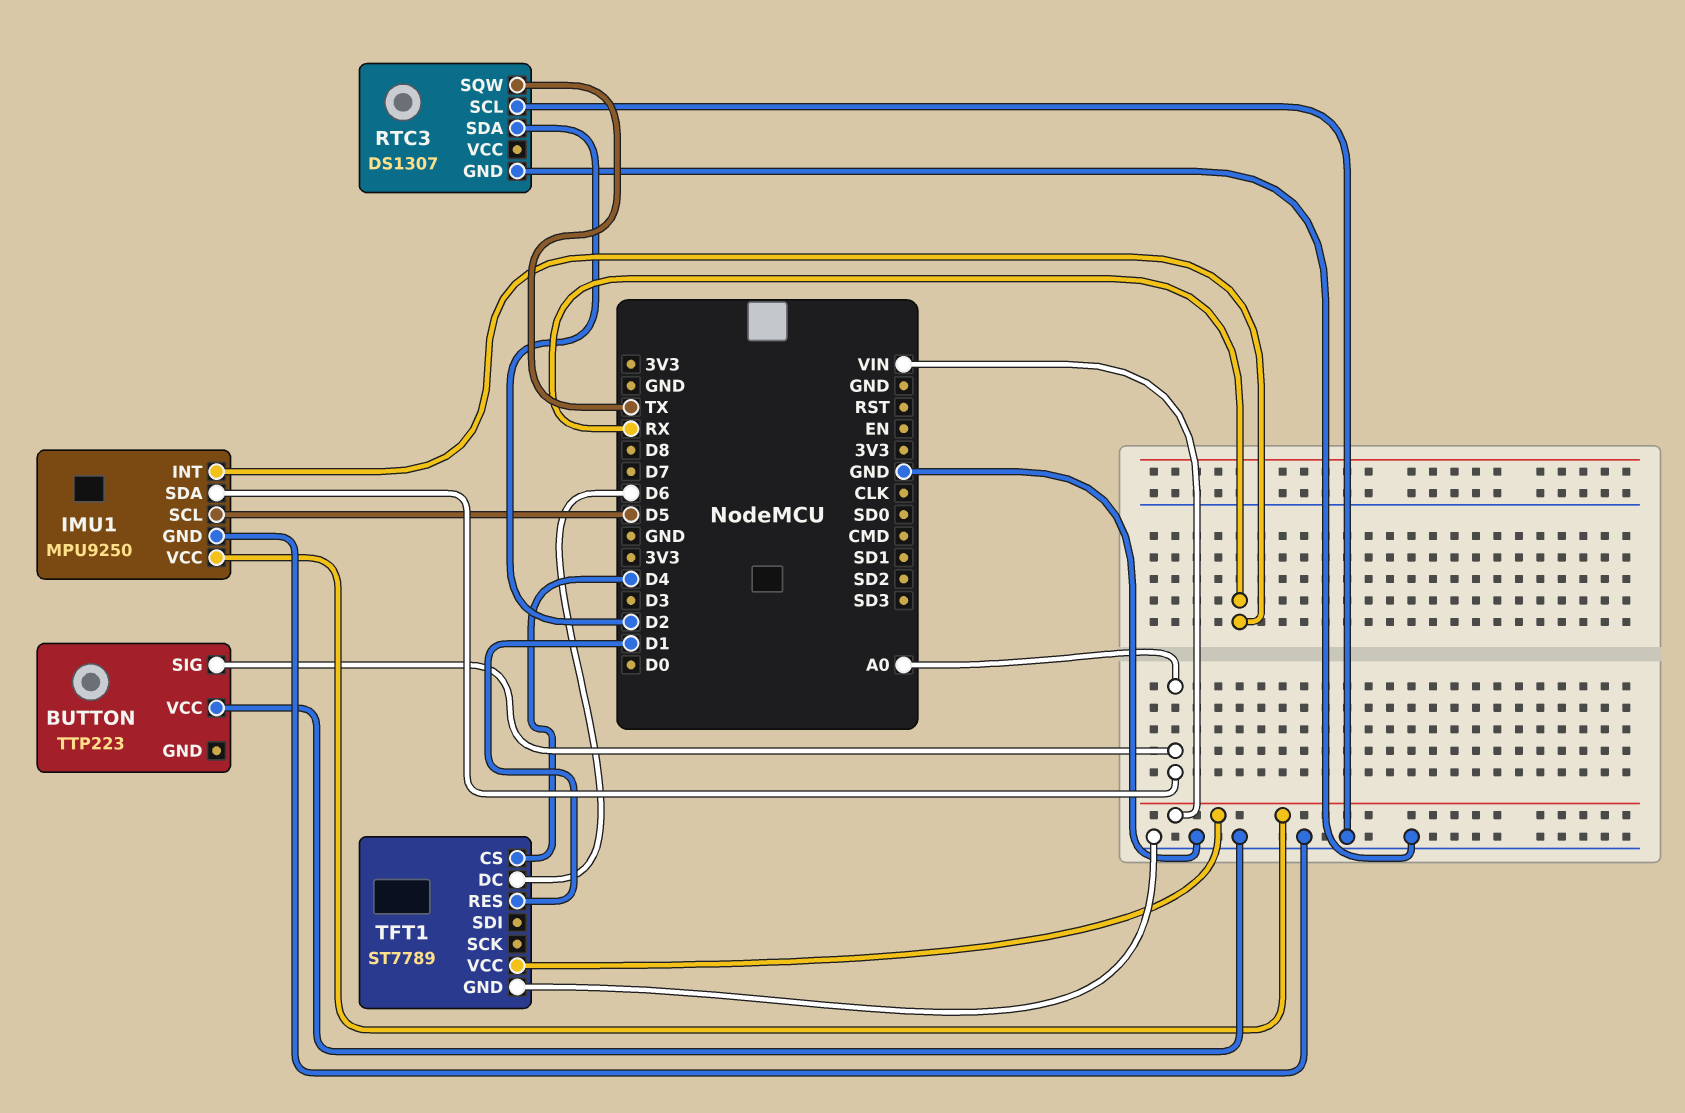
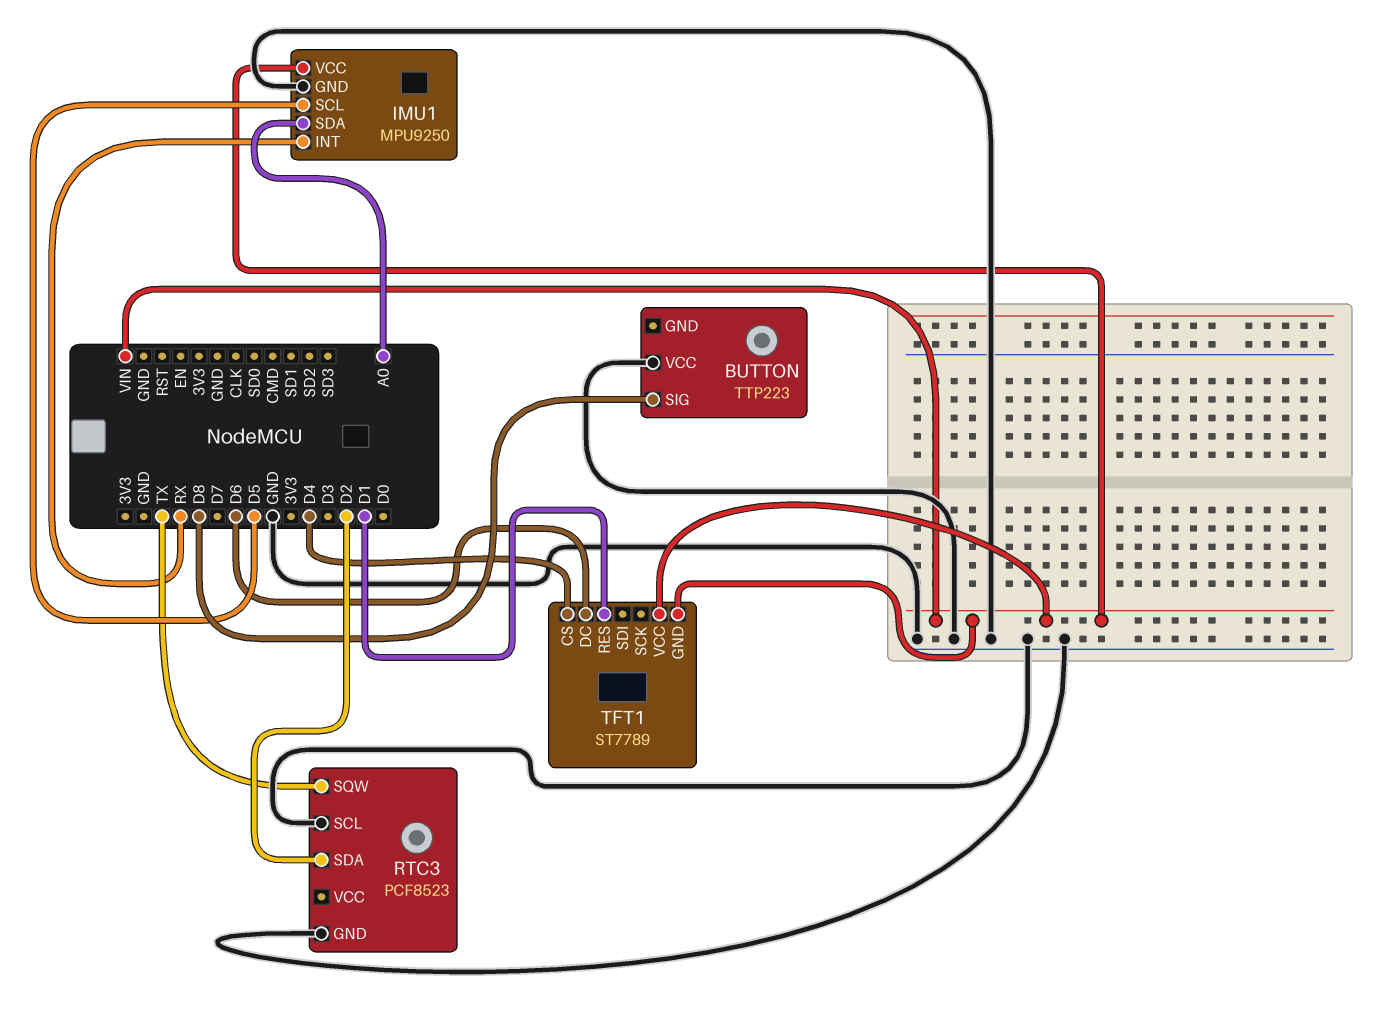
BUTTON pin SIG: A0 -> D8
RTC3: DS1307 -> PCF8523
TFT1 pin GND: GND -> VIN

